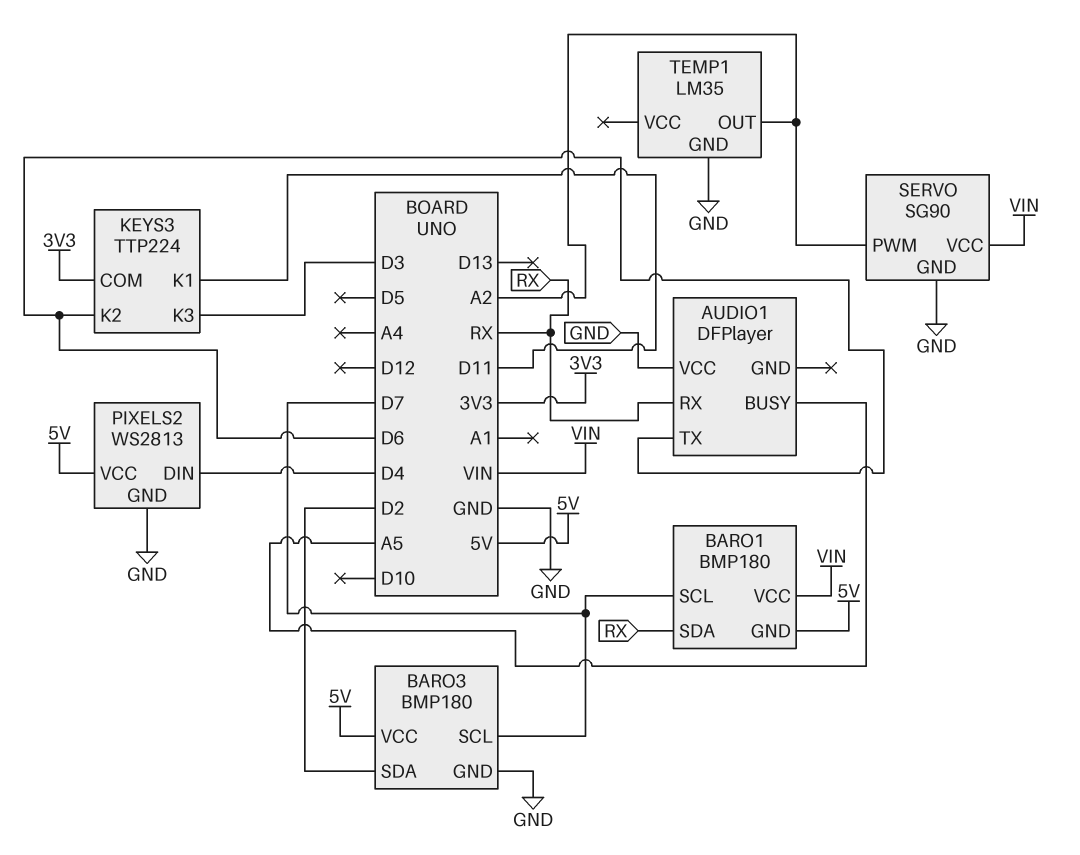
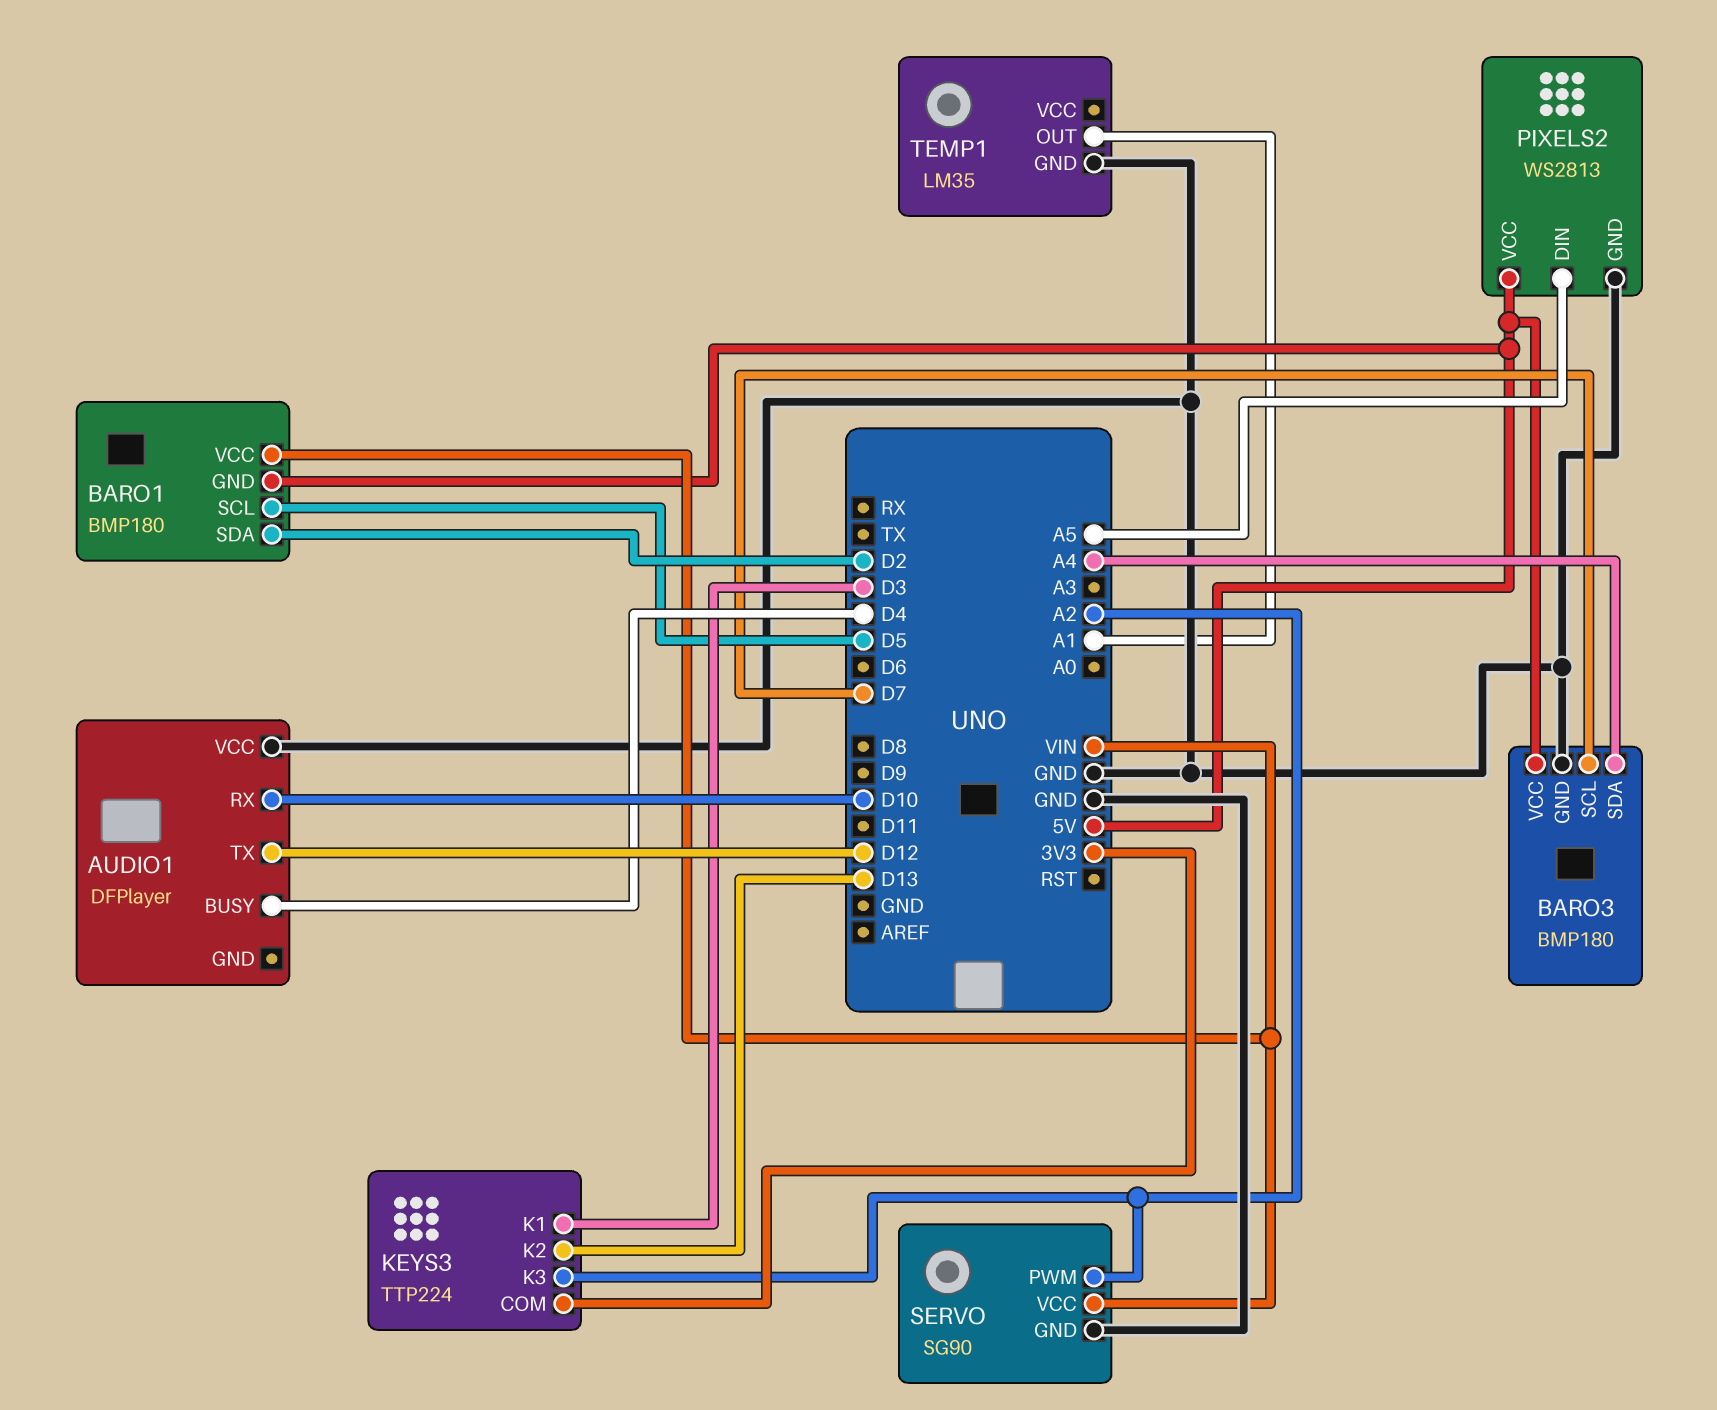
AUDIO1 pin BUSY: A5 -> D4
AUDIO1 pin RX: RX -> D10
AUDIO1 pin TX: D6 -> D12
BARO1 pin SCL: D7 -> D5
BARO1 pin SDA: RX -> D2
BARO3 pin SDA: D2 -> A4
KEYS3 pin K1: D11 -> D3
KEYS3 pin K2: D6 -> D13
KEYS3 pin K3: D3 -> A2
PIXELS2 pin DIN: D4 -> A5
TEMP1 pin OUT: A2 -> A1

